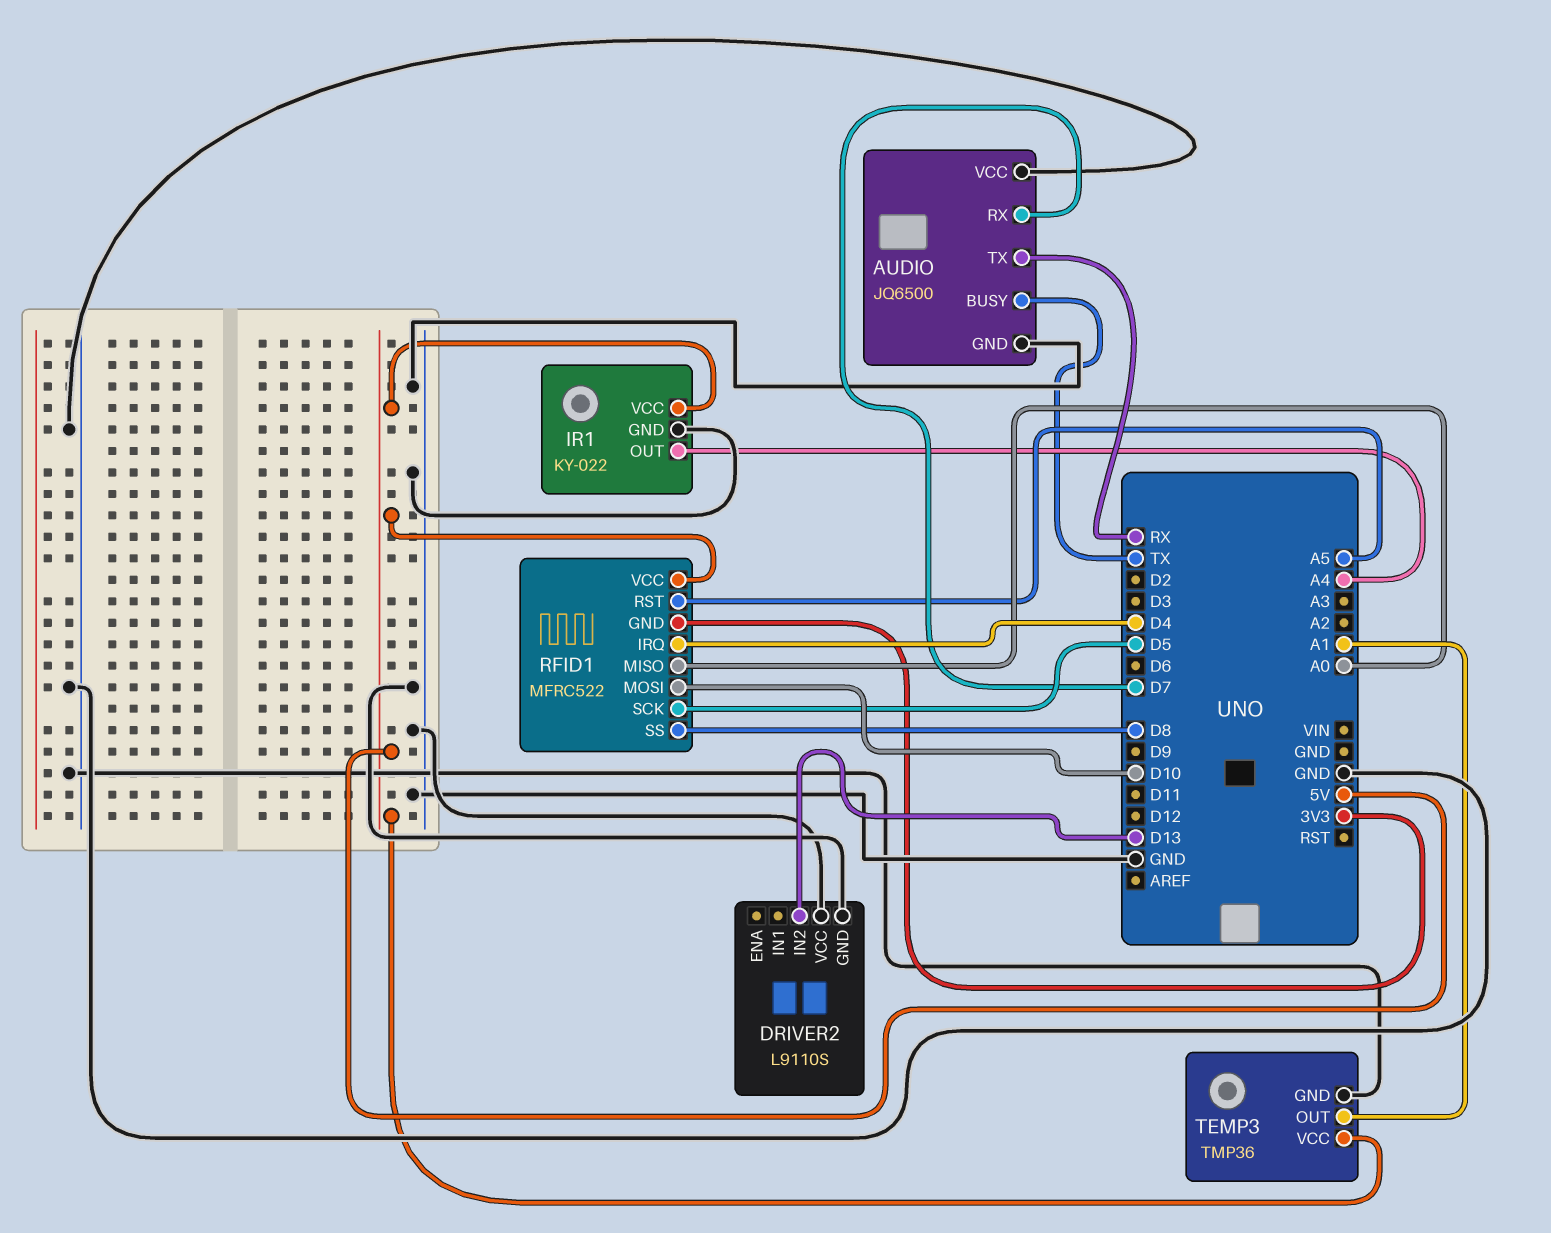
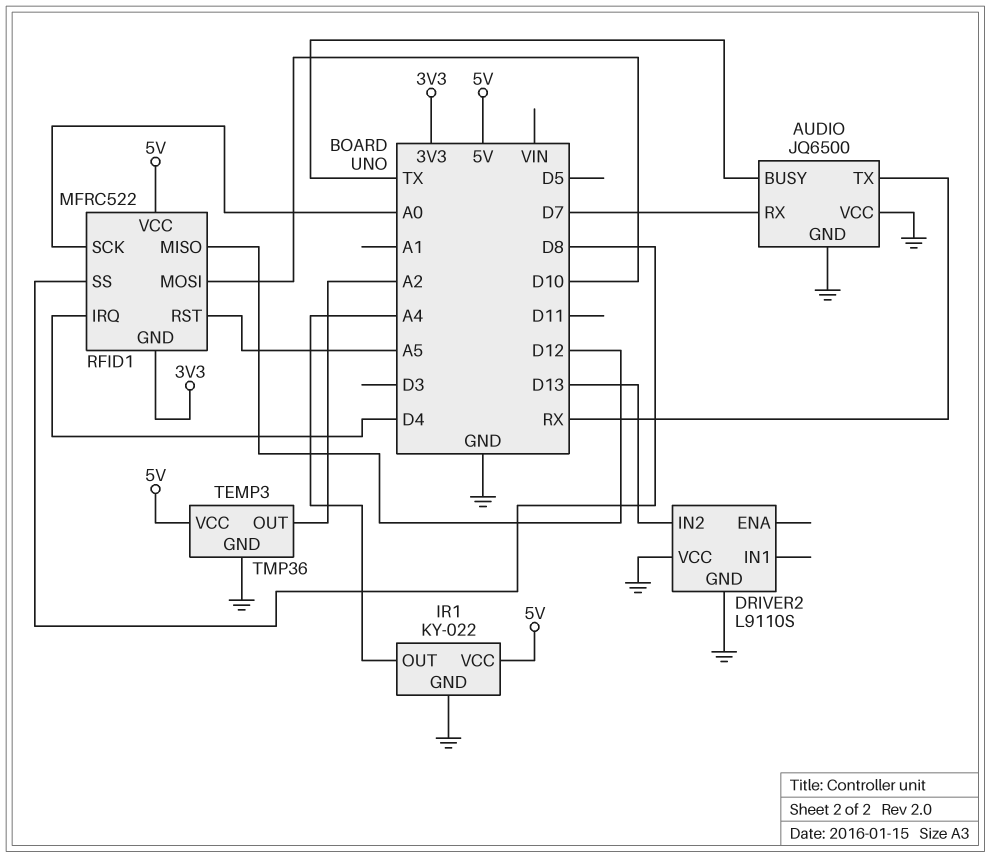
RFID1 pin MISO: A0 -> D12
RFID1 pin SCK: D5 -> A0
TEMP3 pin OUT: A1 -> A2

